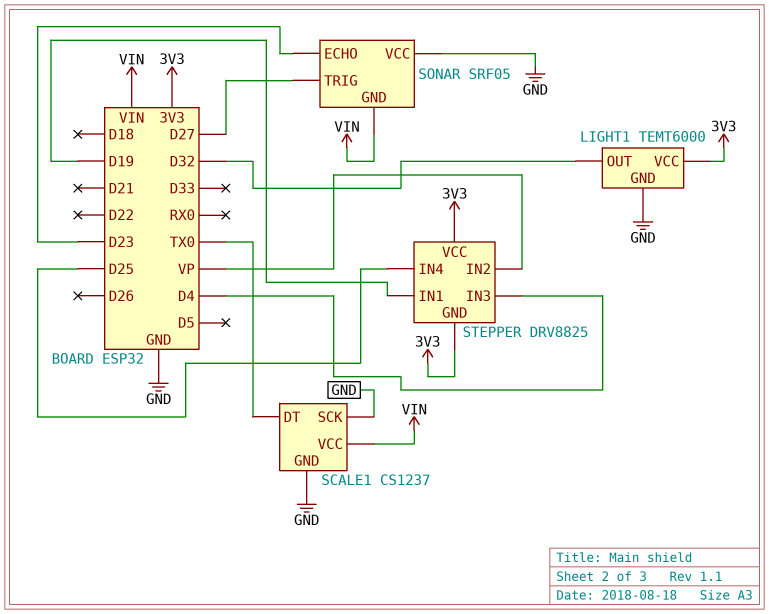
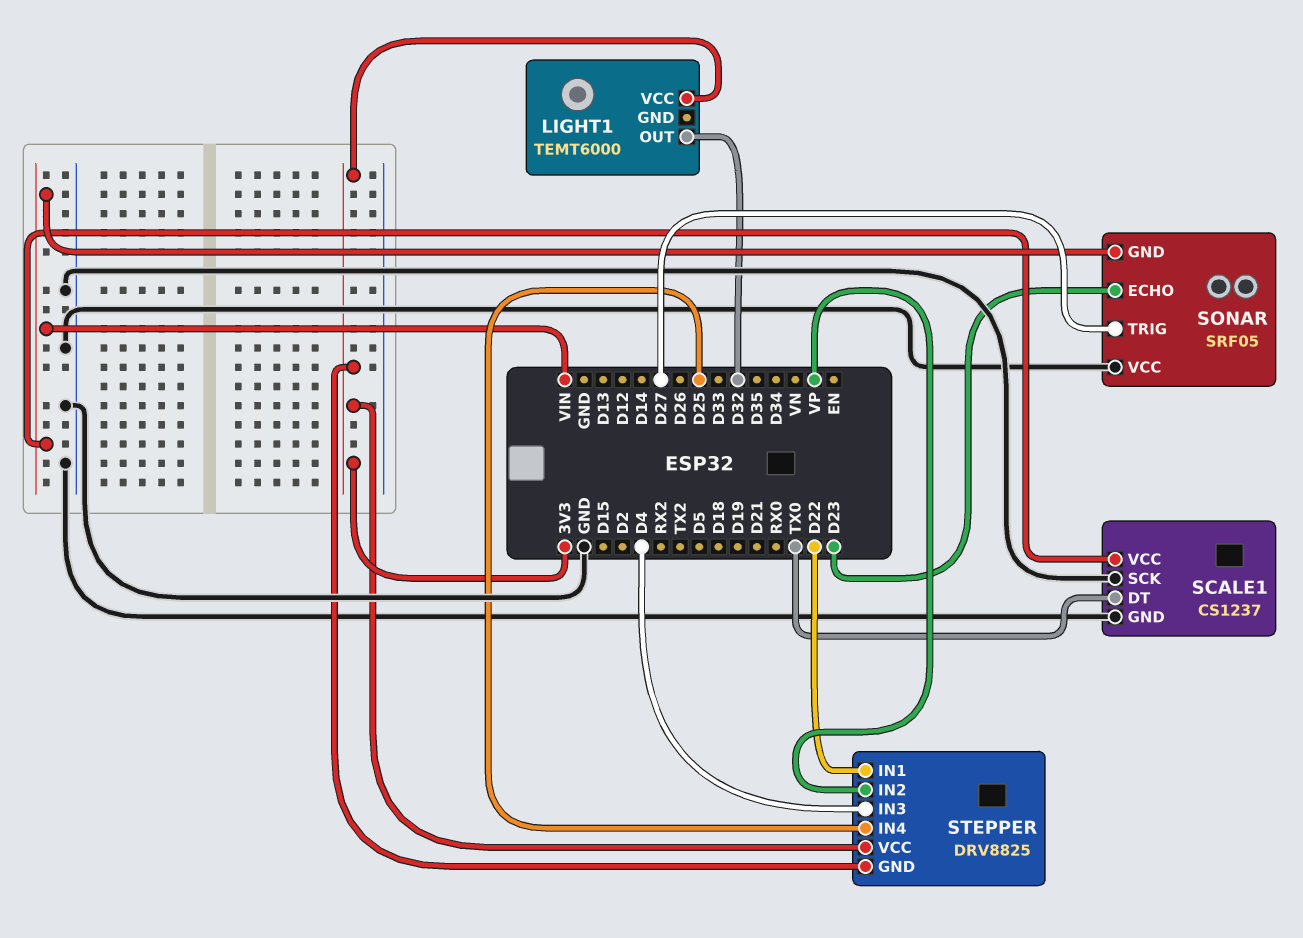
LIGHT1 pin GND: GND -> none
STEPPER pin IN1: D19 -> D22

